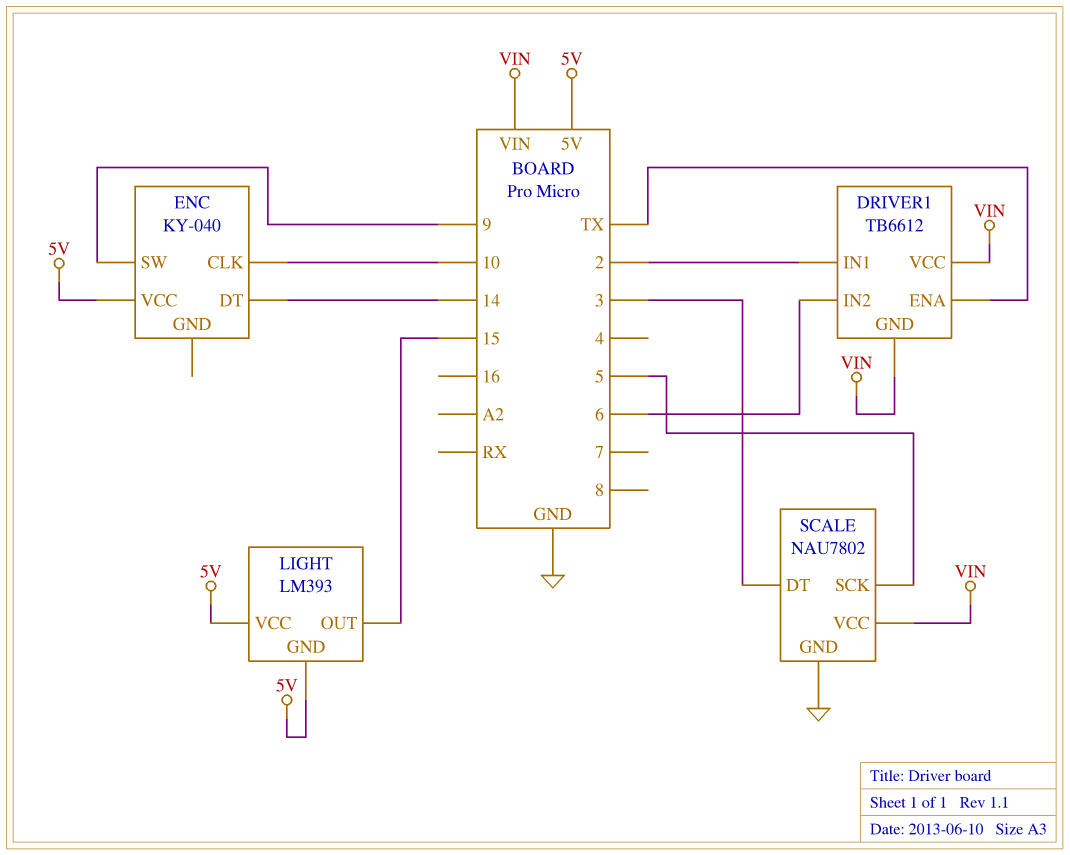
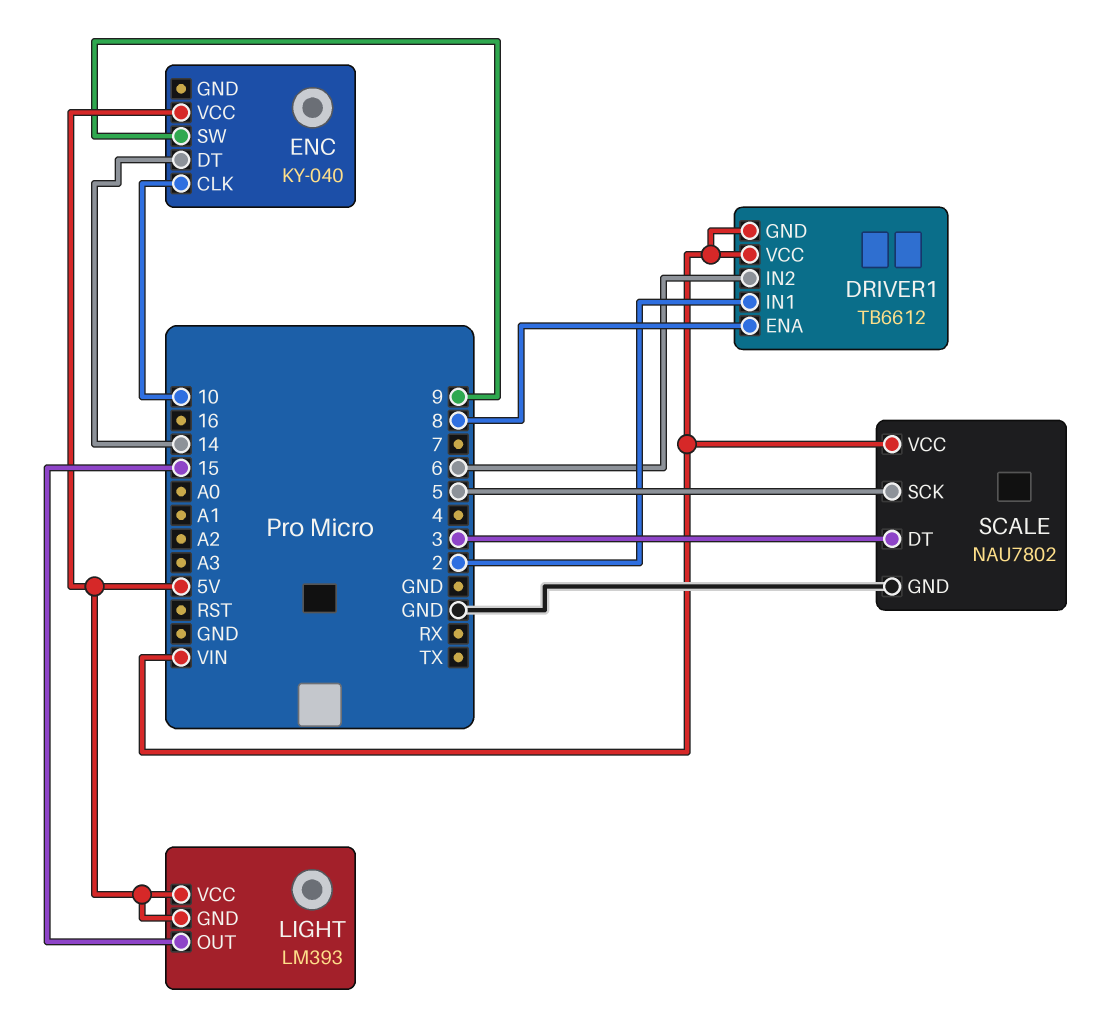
DRIVER1 pin ENA: TX -> 8

